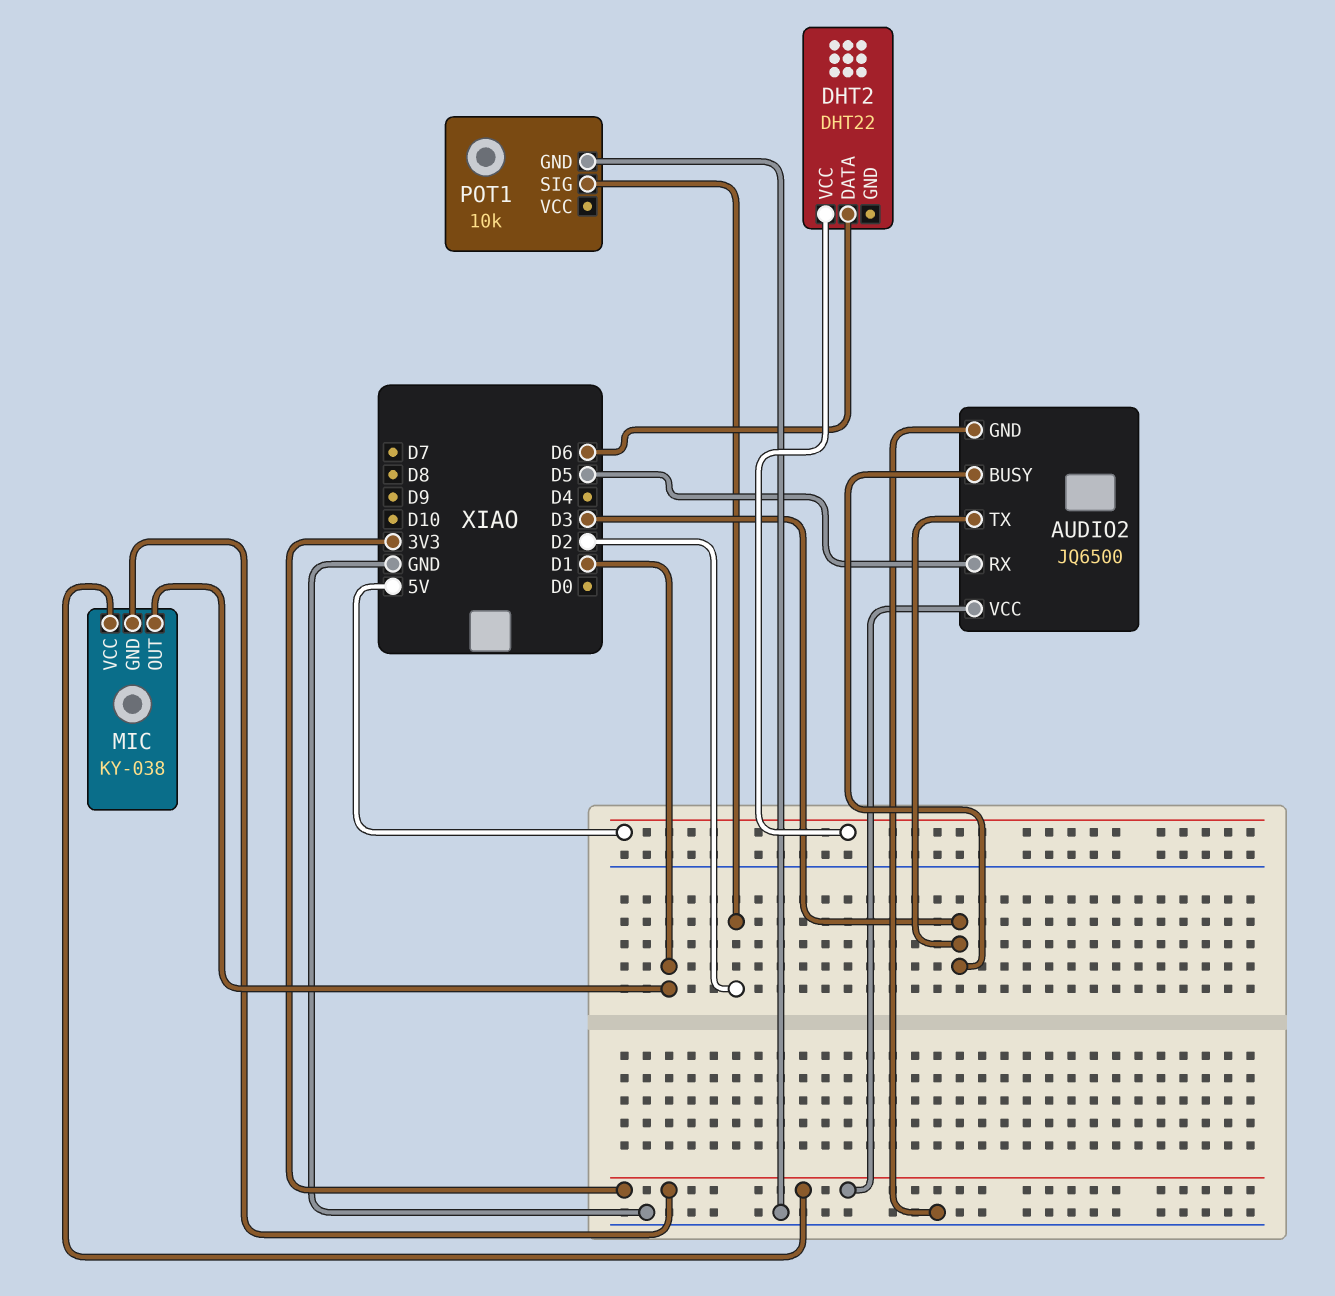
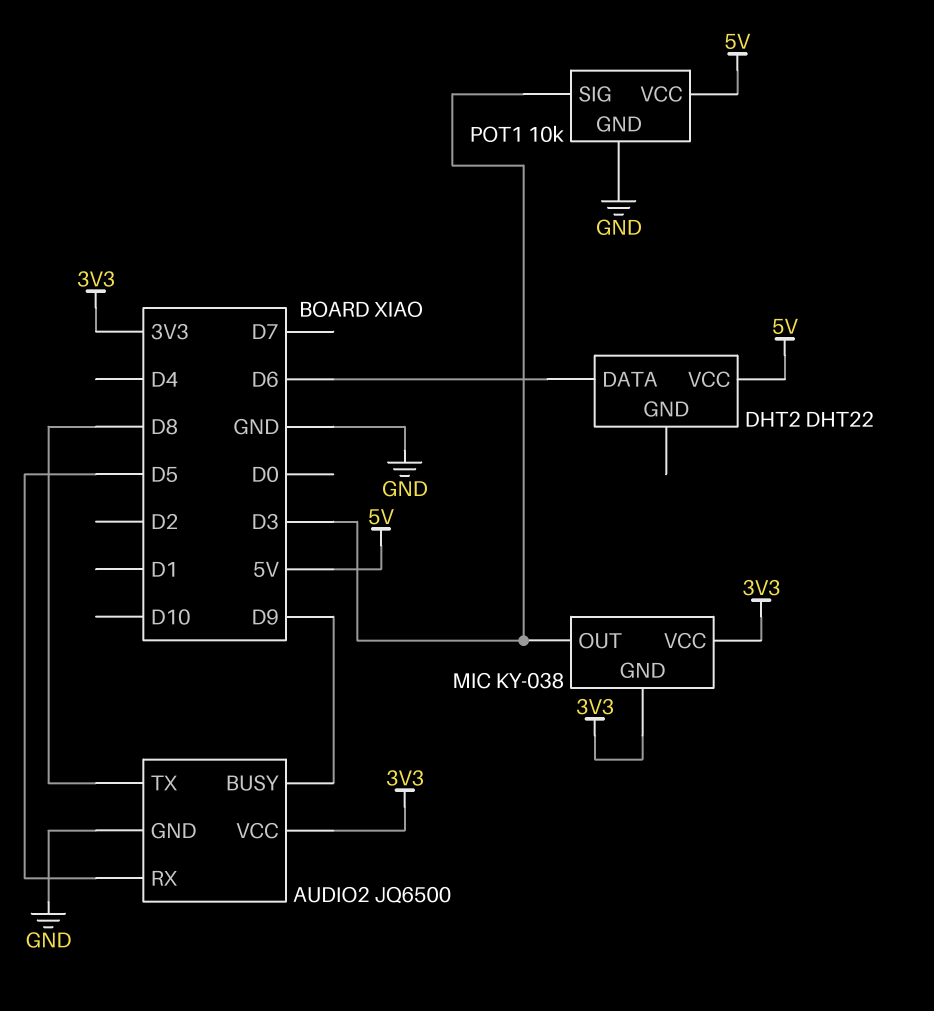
AUDIO2 pin BUSY: D3 -> D9
AUDIO2 pin TX: D3 -> D8
MIC pin OUT: D1 -> D3
POT1 pin SIG: D2 -> D3
POT1 pin VCC: none -> 5V

